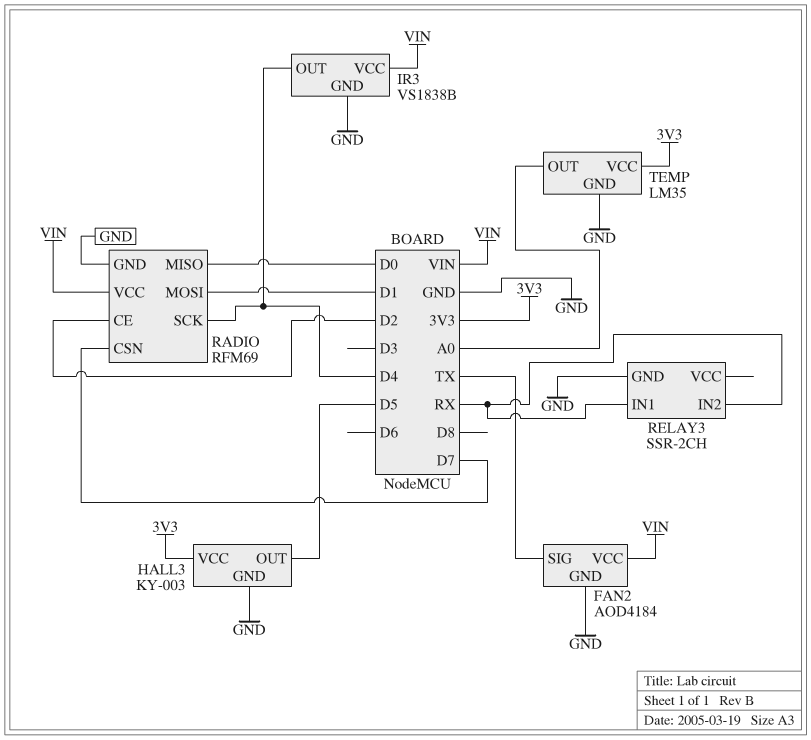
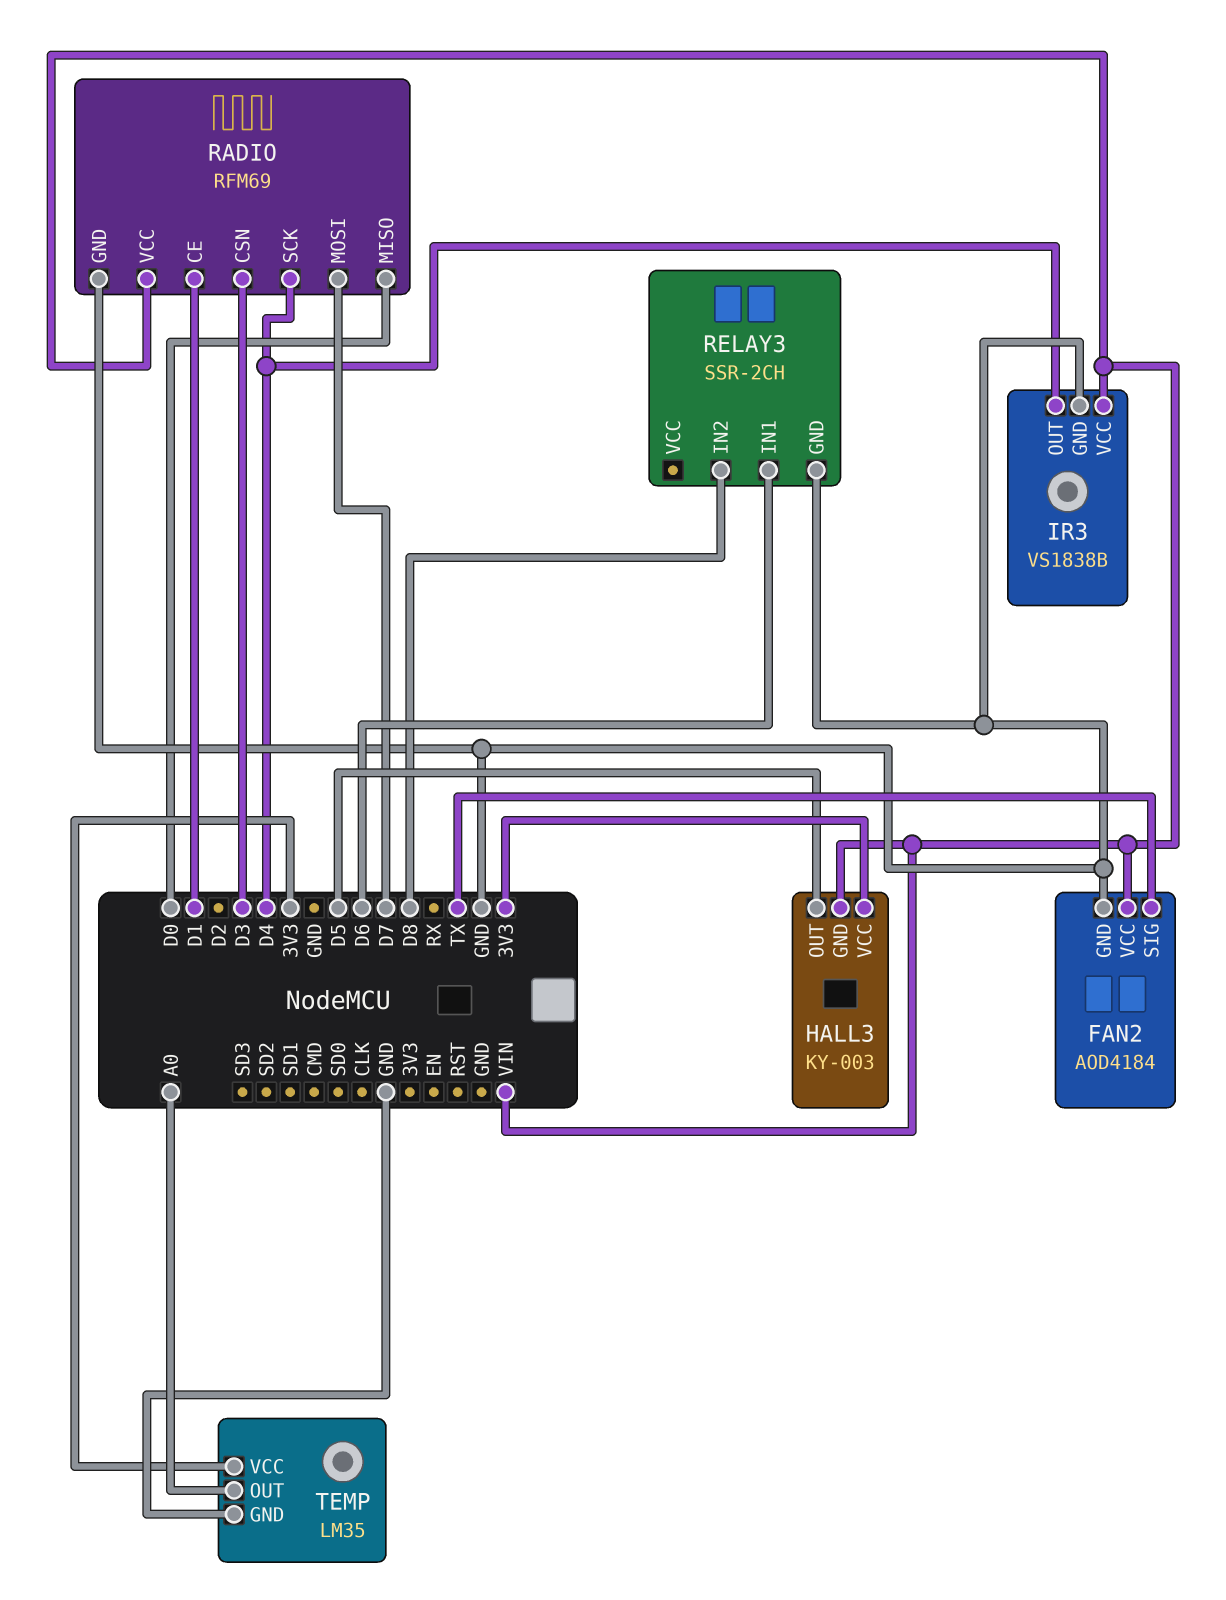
HALL3 pin GND: GND -> VIN
RADIO pin CE: D2 -> D1
RADIO pin CSN: D7 -> D3
RADIO pin MOSI: D1 -> D7
RELAY3 pin IN1: RX -> D6
RELAY3 pin IN2: RX -> D8

